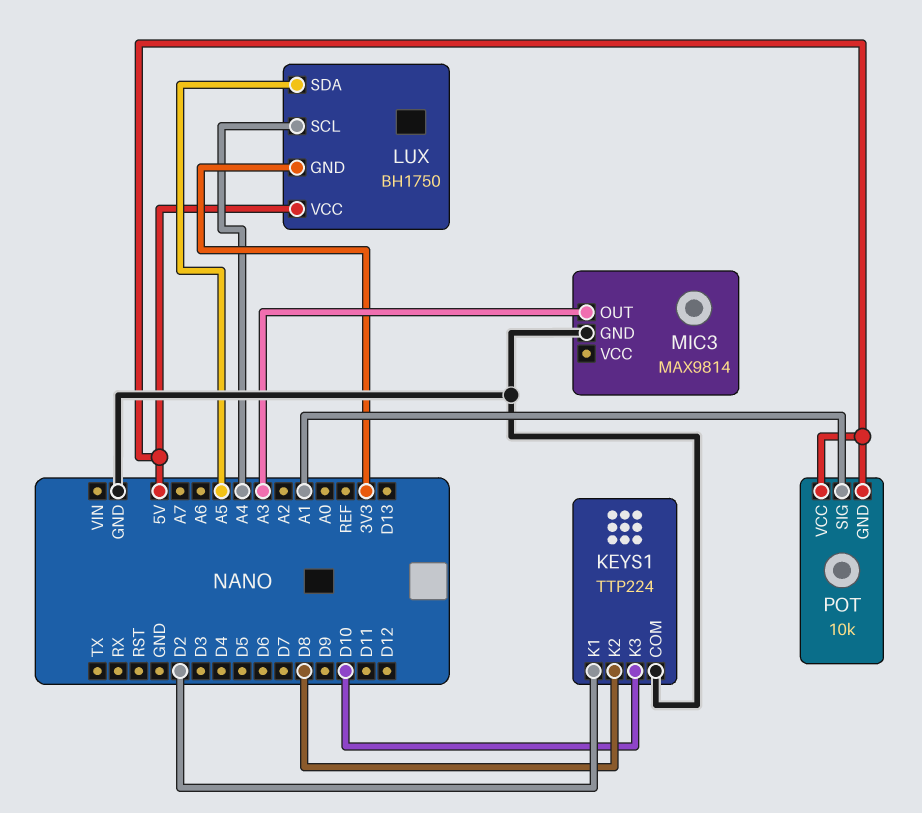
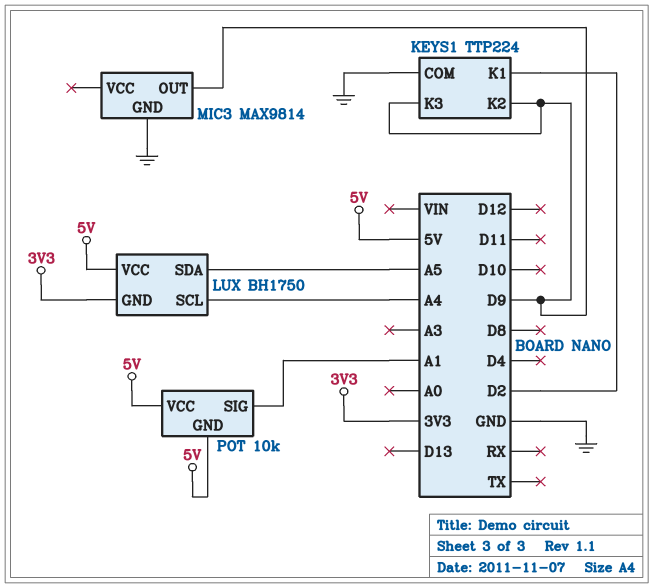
KEYS1 pin K2: D8 -> D9
KEYS1 pin K3: D10 -> D9
MIC3 pin OUT: A3 -> D9

